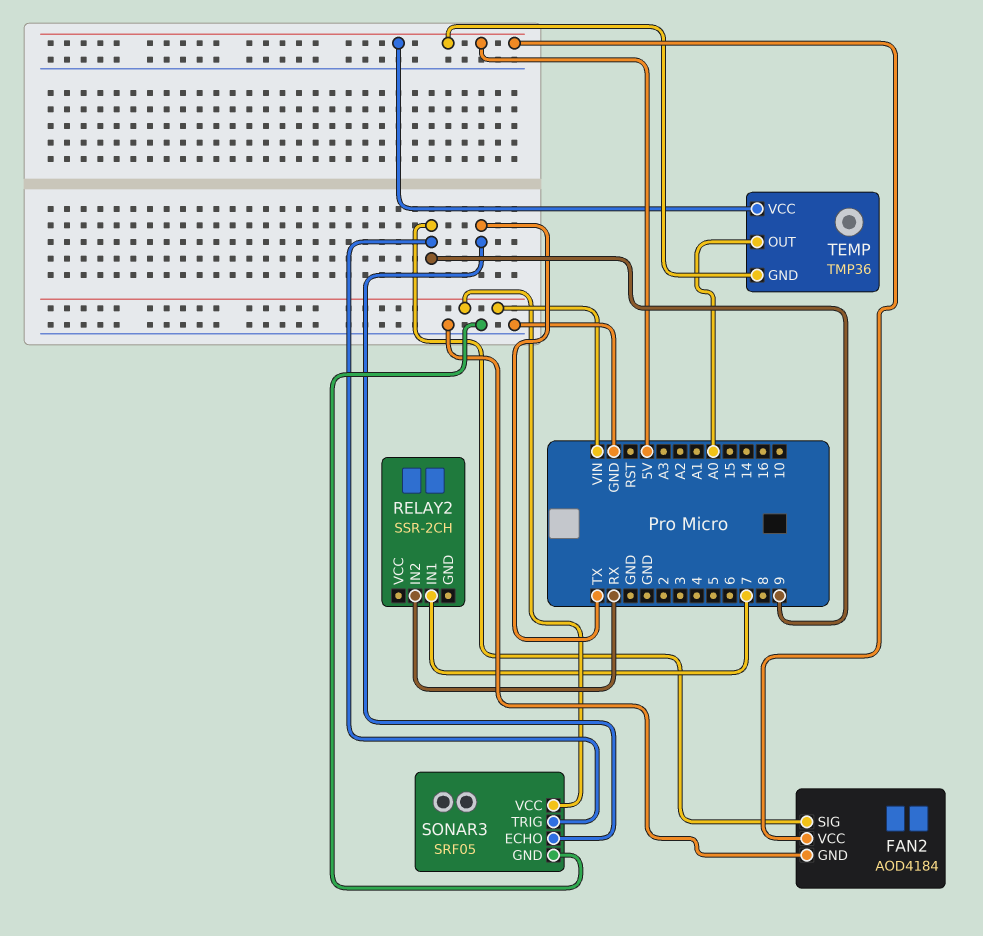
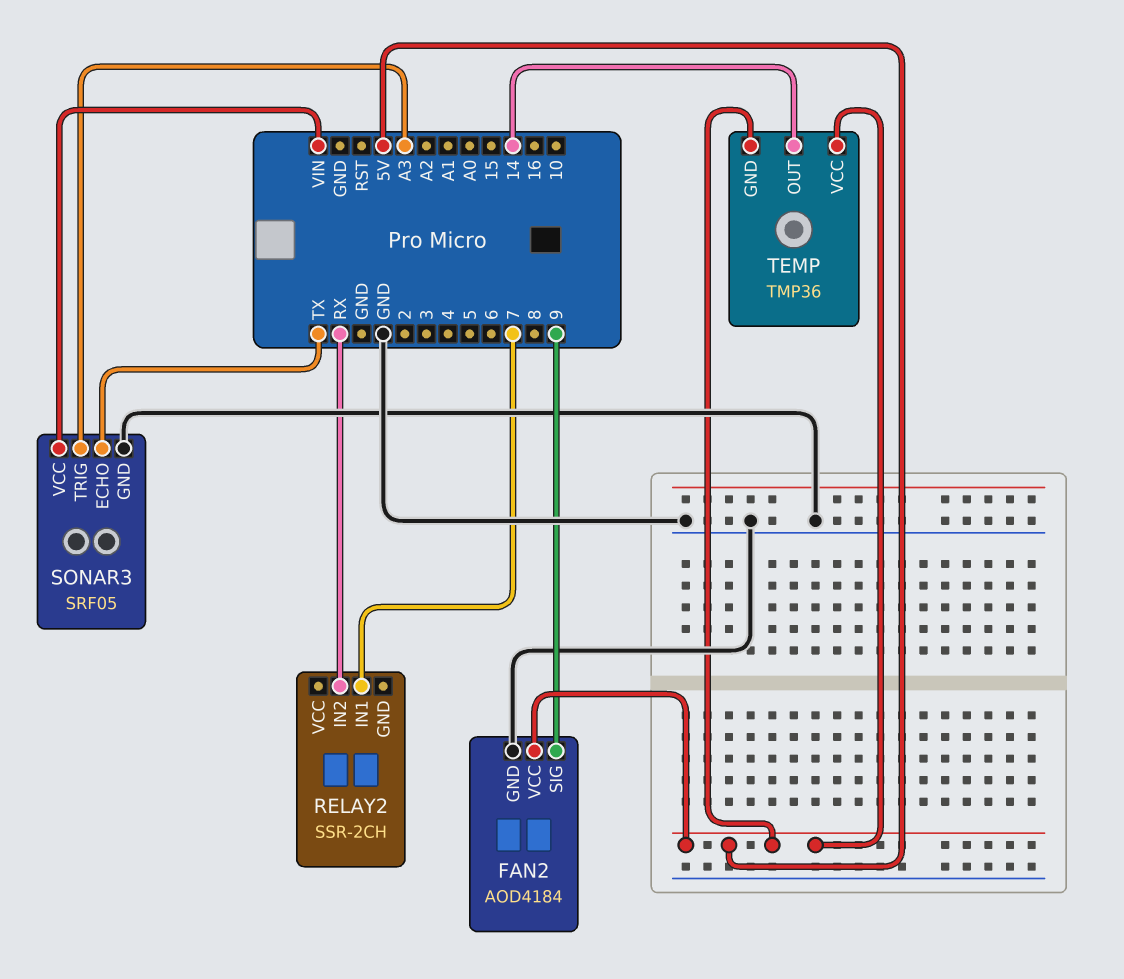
SONAR3 pin TRIG: 9 -> A3
TEMP pin OUT: A0 -> 14

